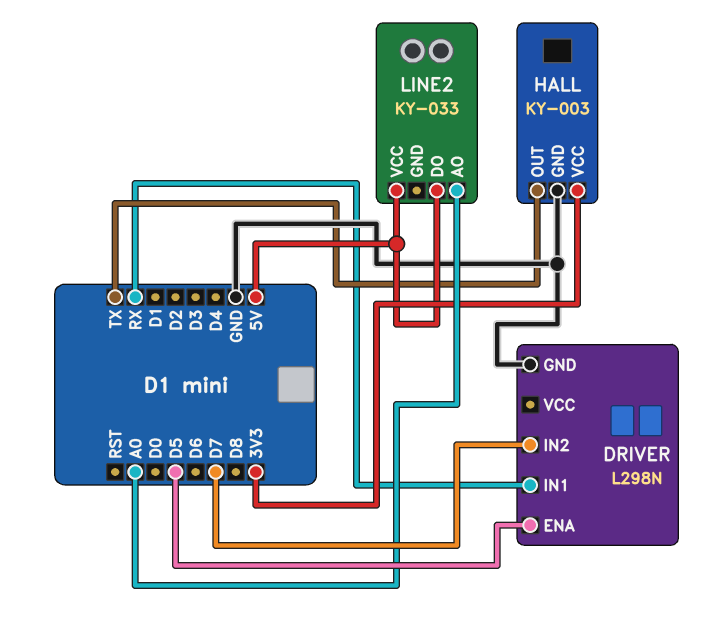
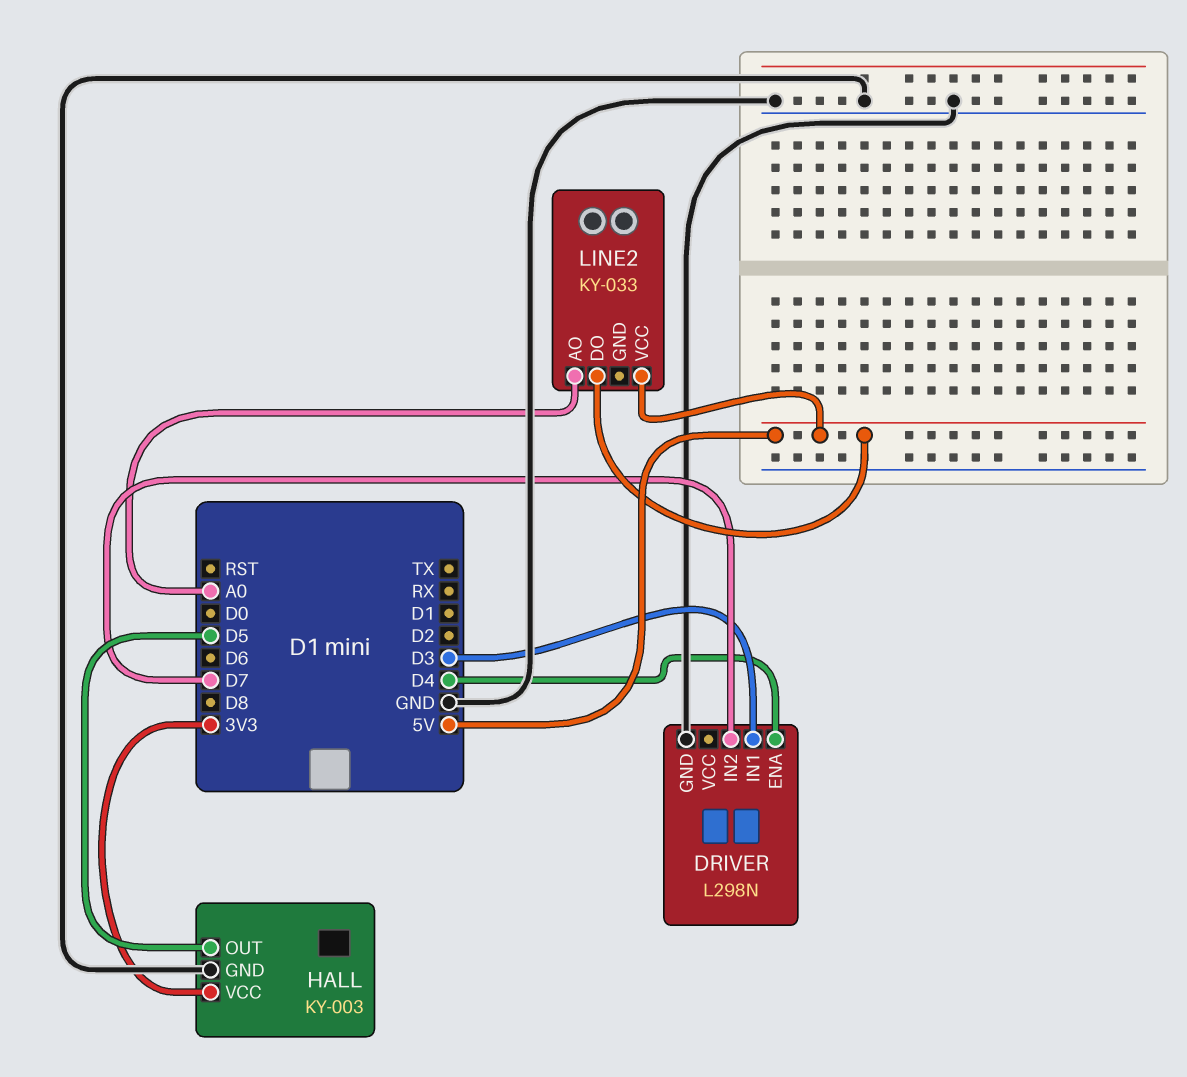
DRIVER pin ENA: D5 -> D4
DRIVER pin IN1: RX -> D3
HALL pin OUT: TX -> D5

